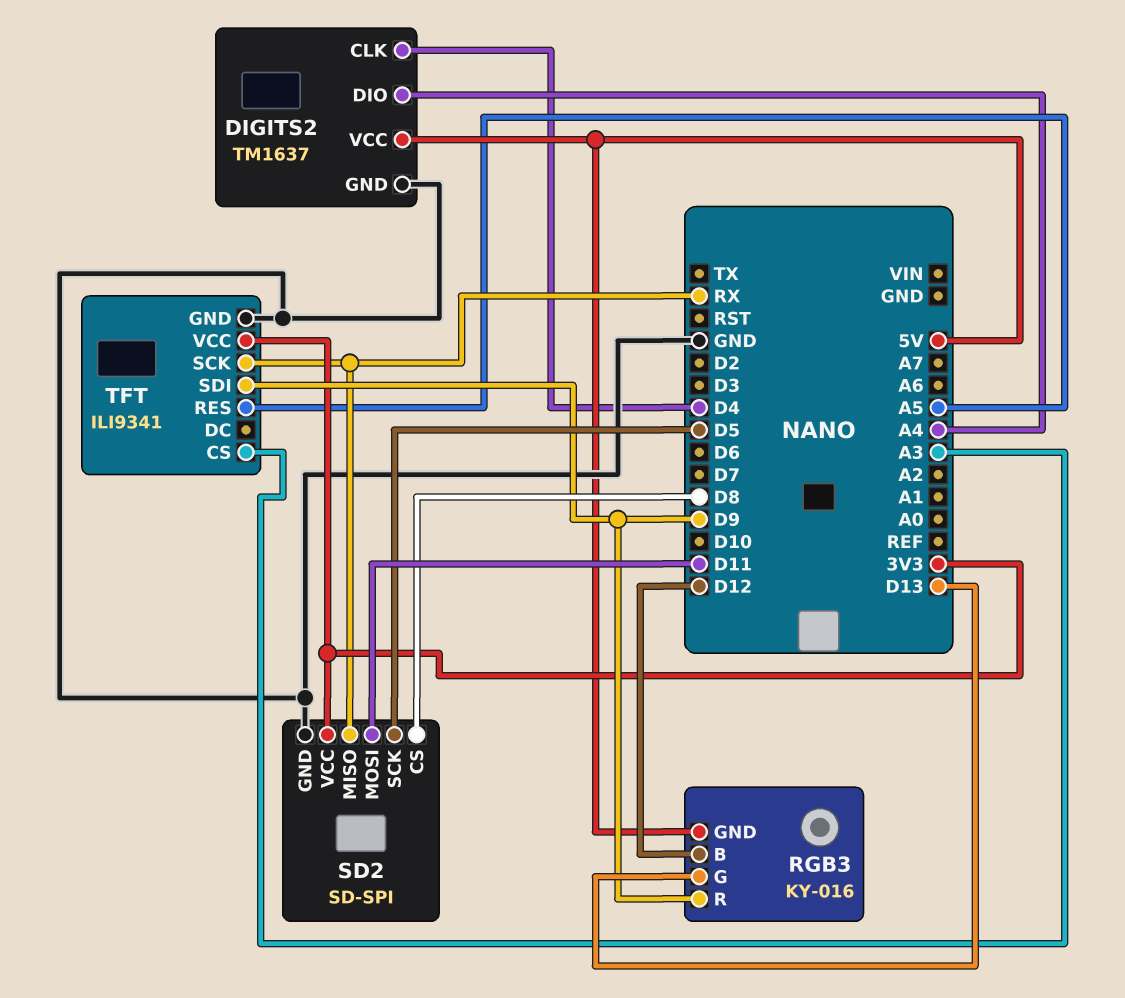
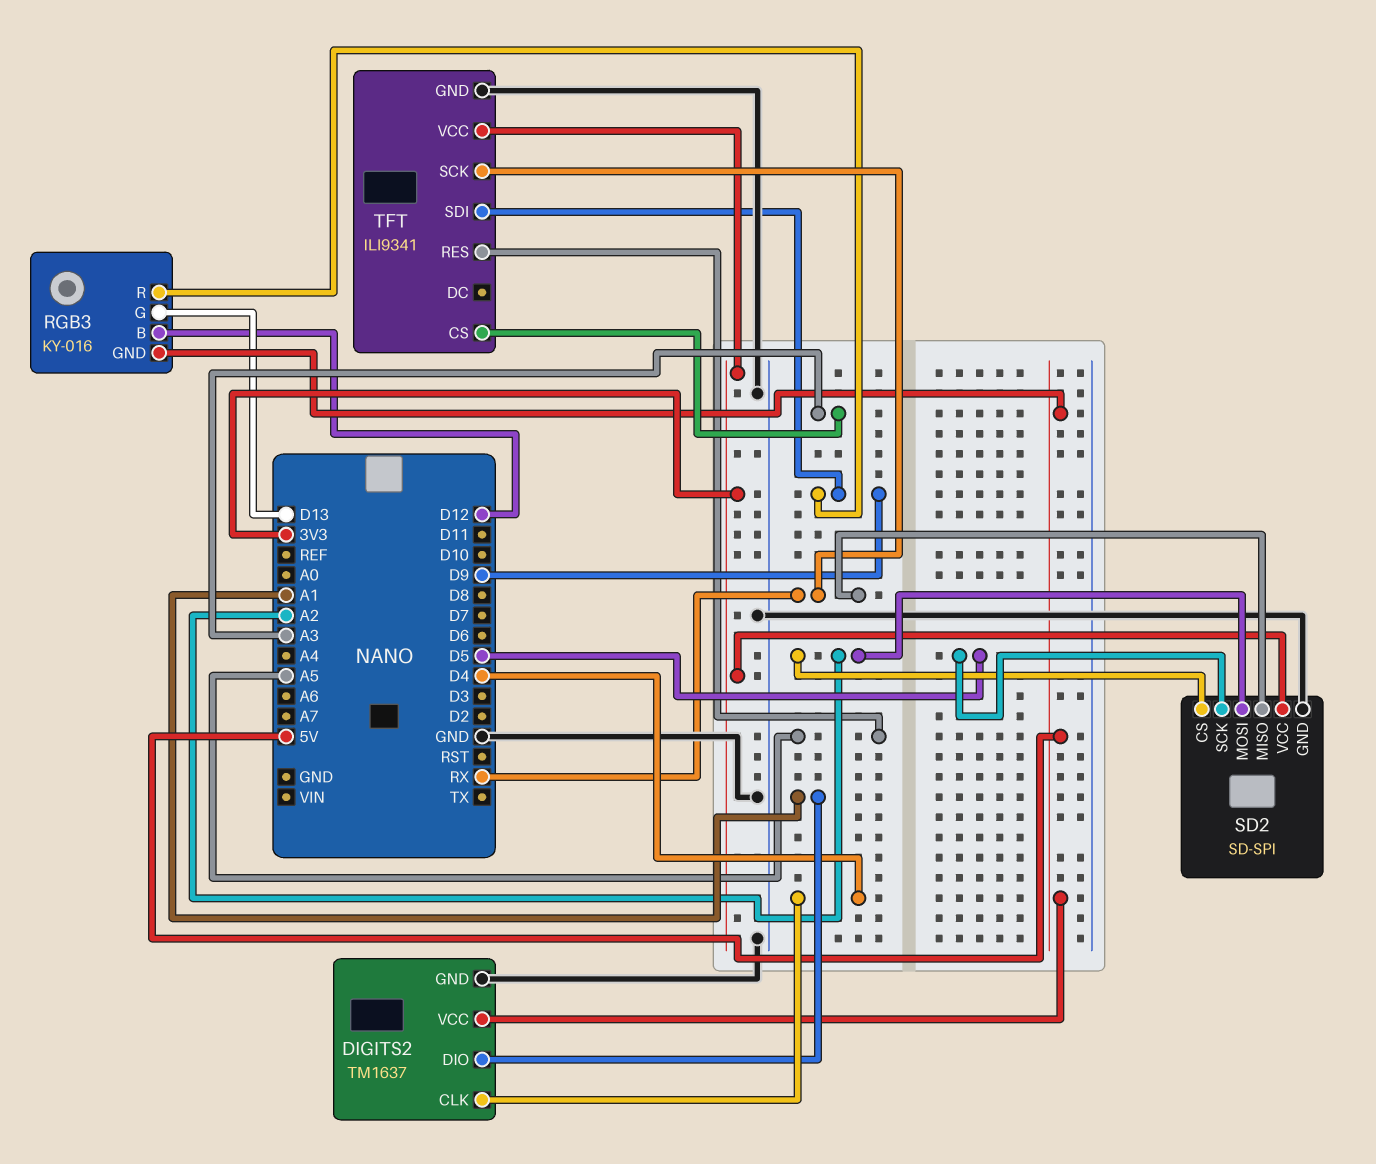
DIGITS2 pin DIO: A4 -> A1
SD2 pin CS: D8 -> A2
SD2 pin MOSI: D11 -> A2

